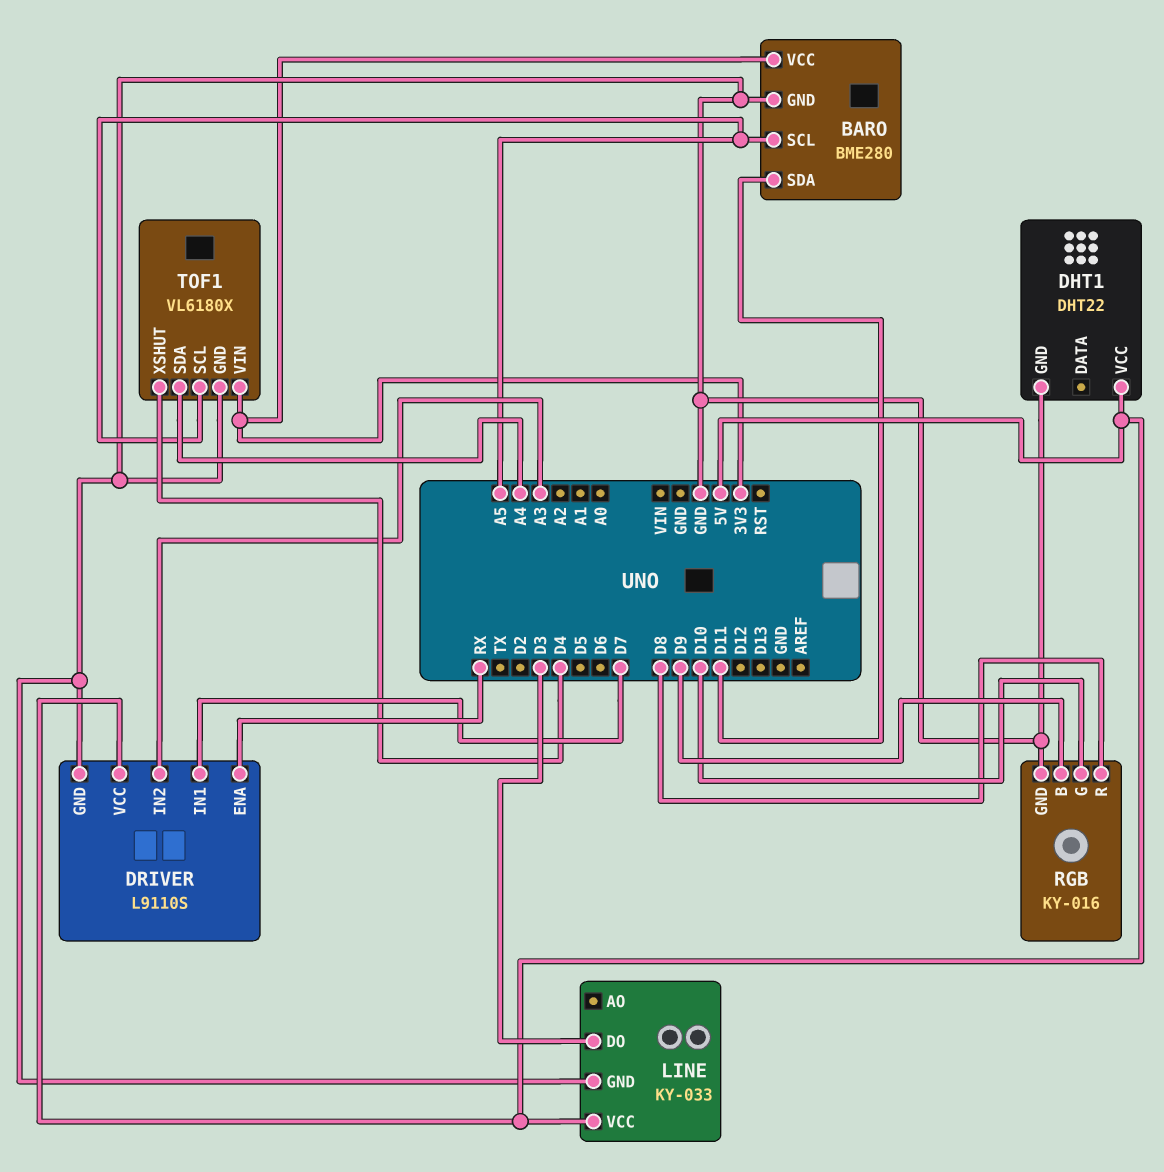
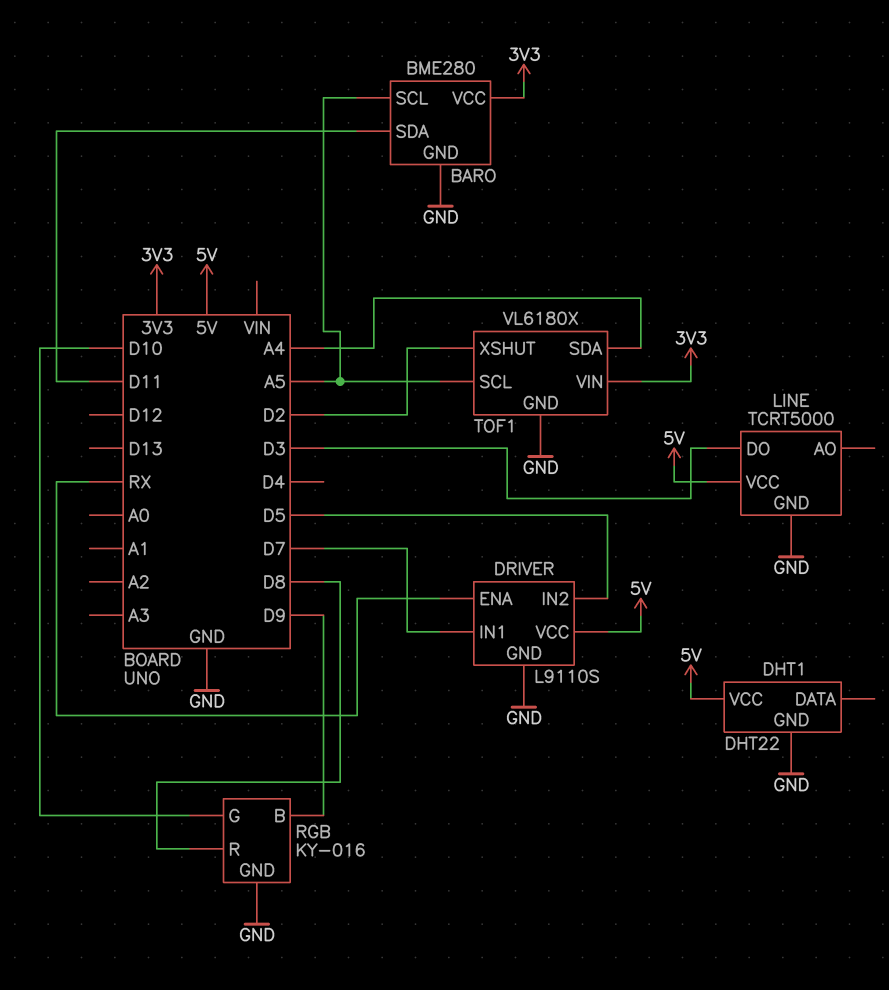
DRIVER pin IN2: A3 -> D5
LINE: KY-033 -> TCRT5000
TOF1 pin XSHUT: D4 -> D2

